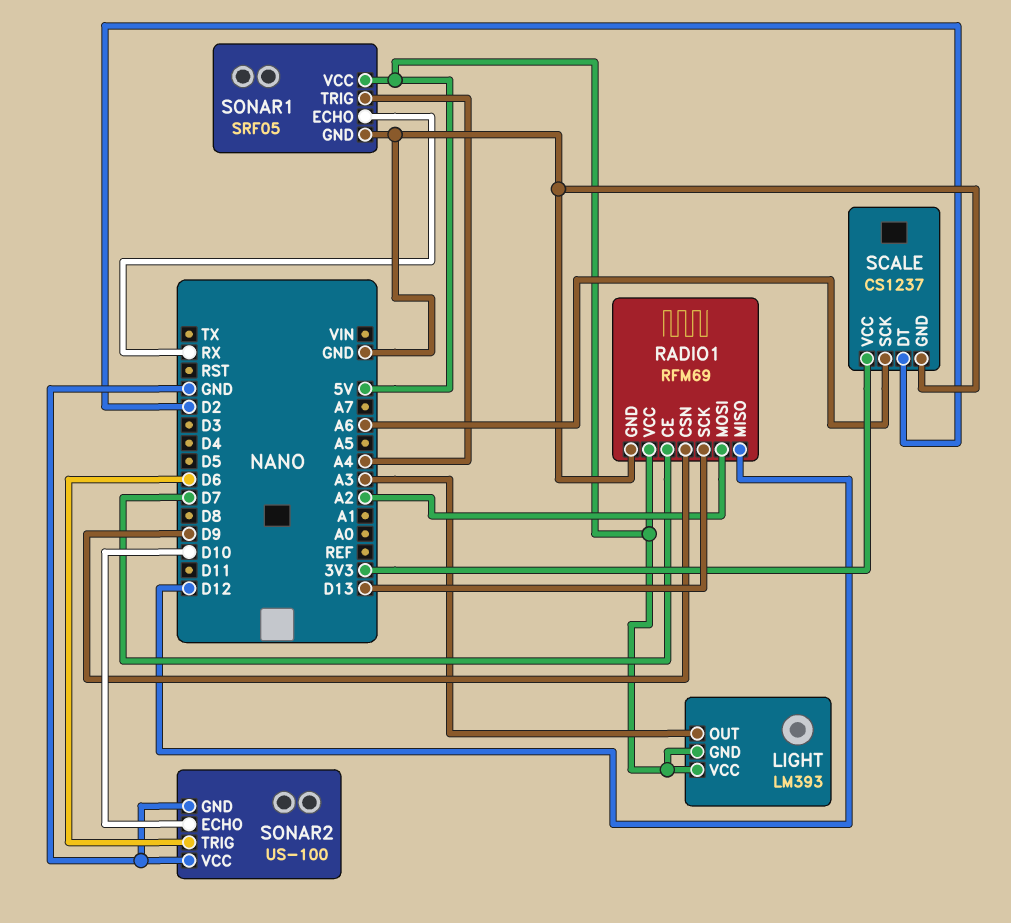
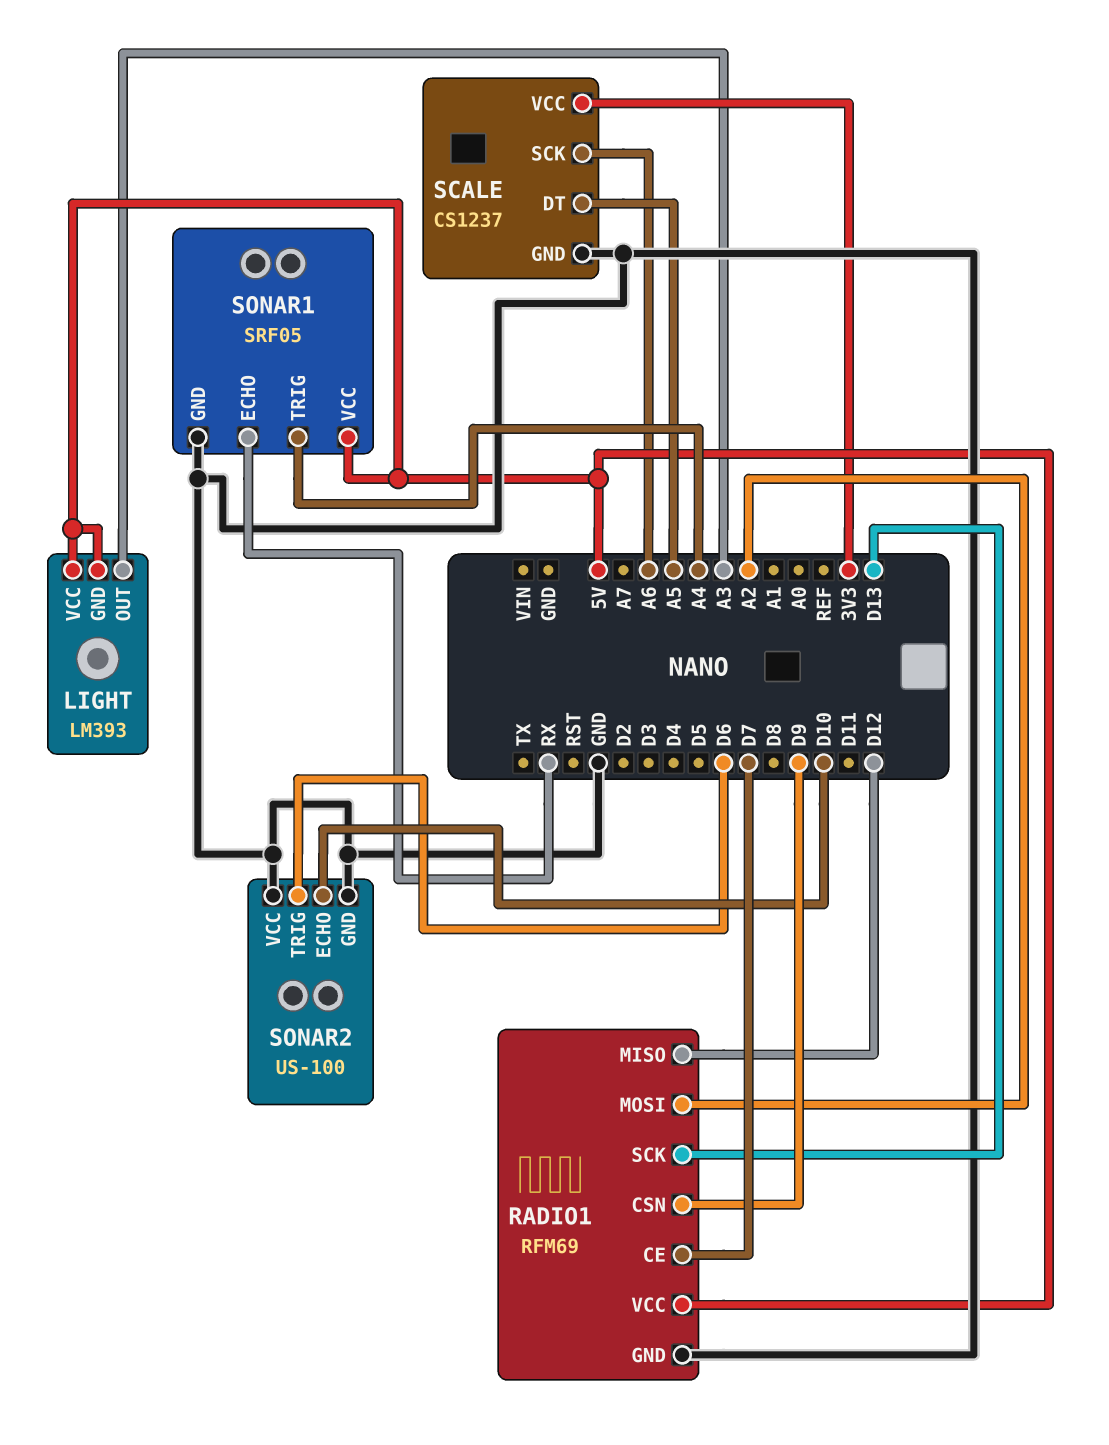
SCALE pin DT: D2 -> A5

